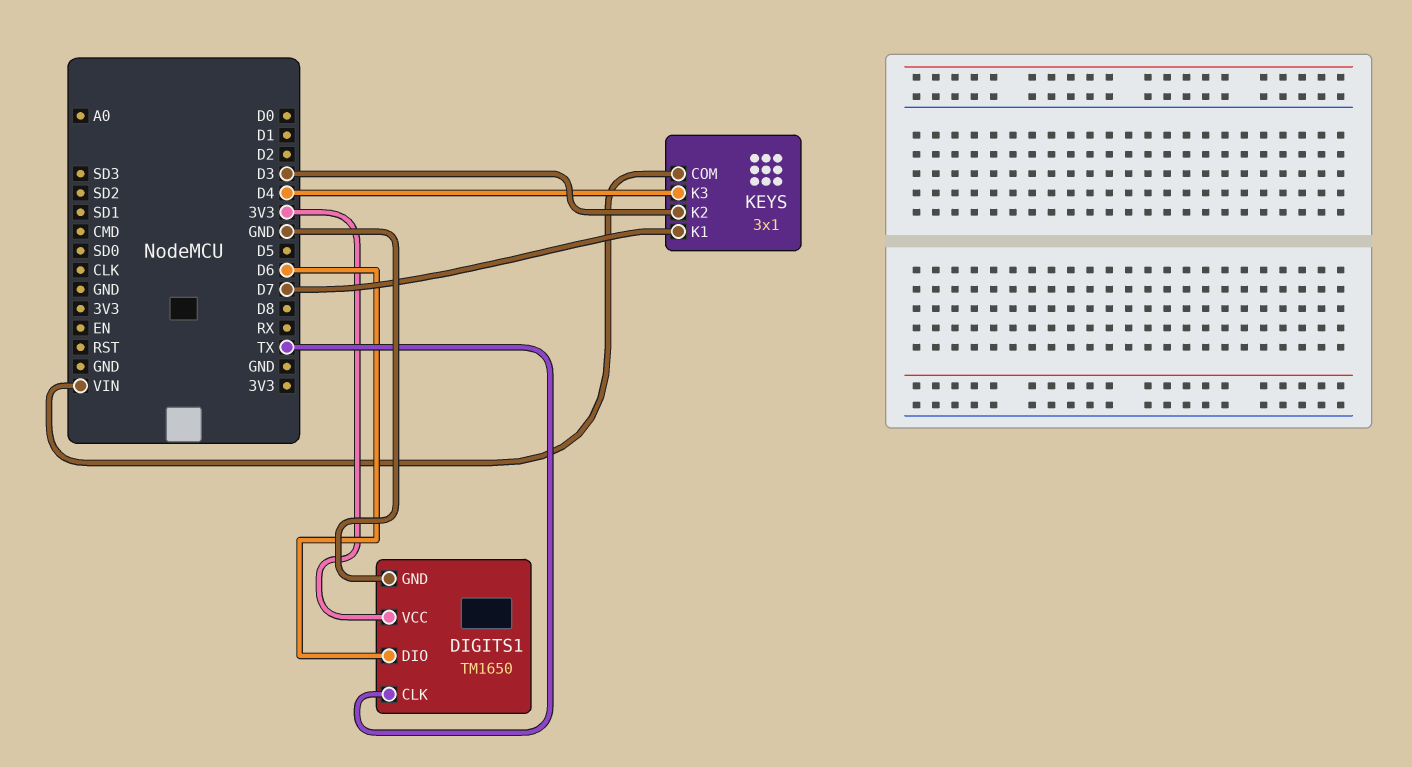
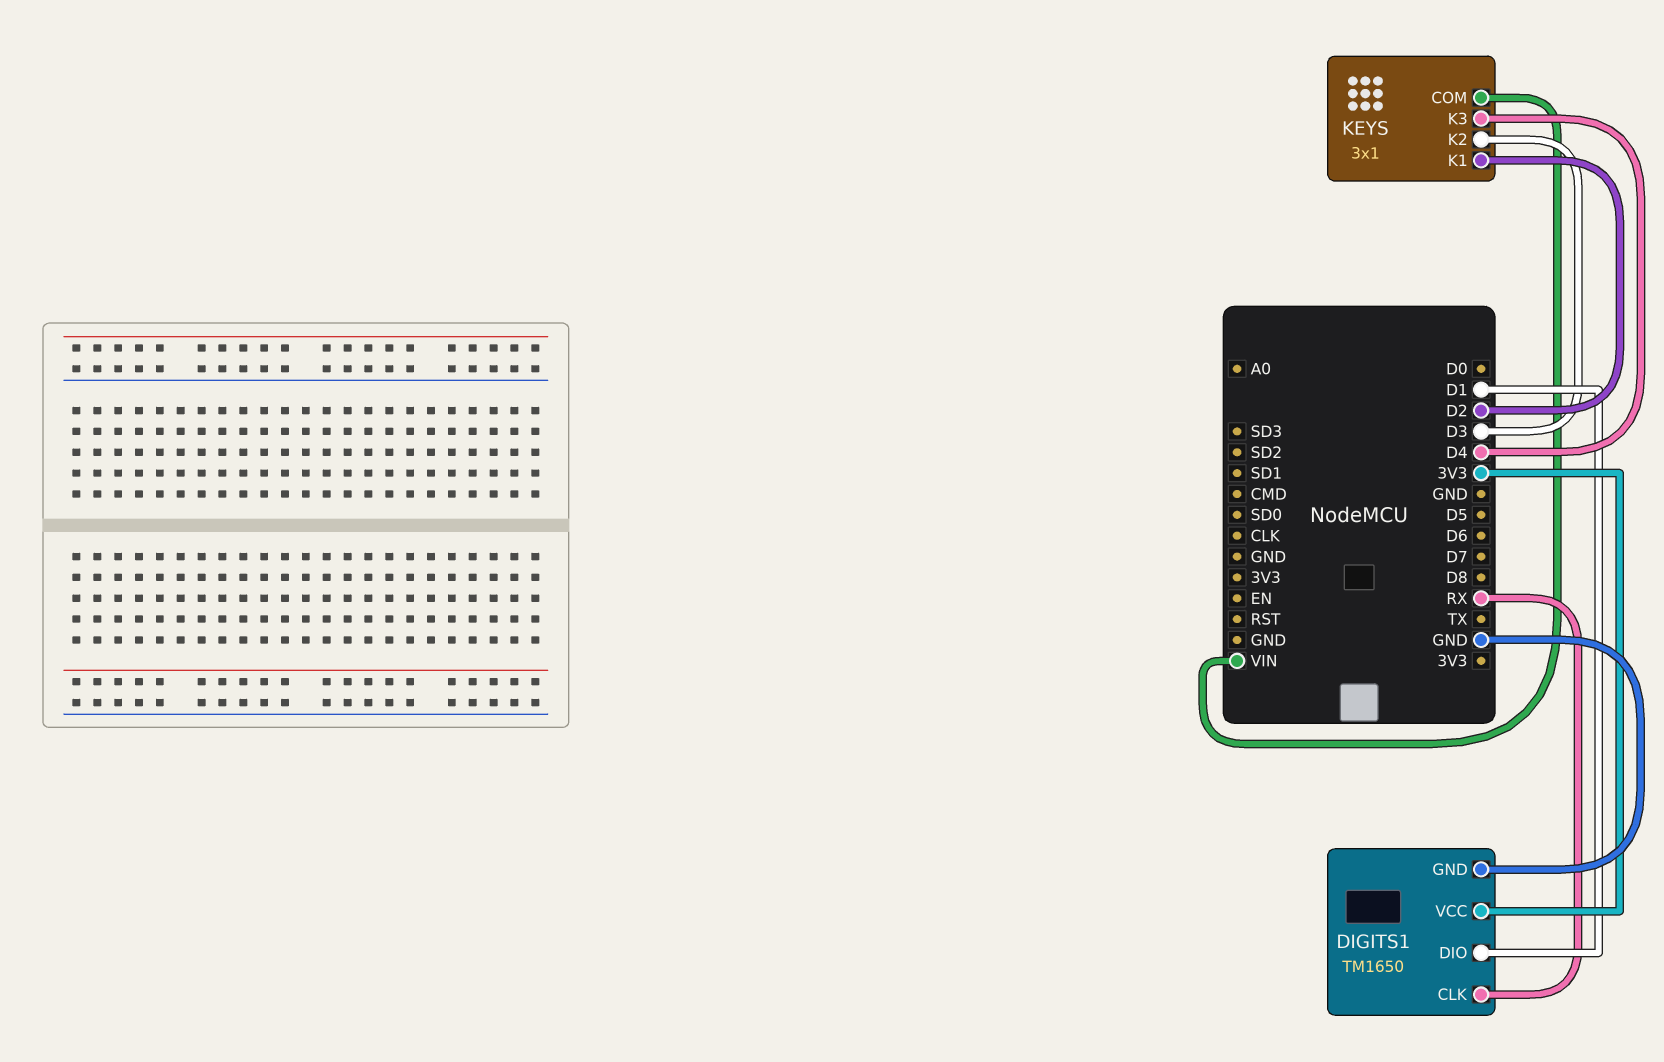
DIGITS1 pin CLK: TX -> RX
DIGITS1 pin DIO: D6 -> D1
KEYS pin K1: D7 -> D2

